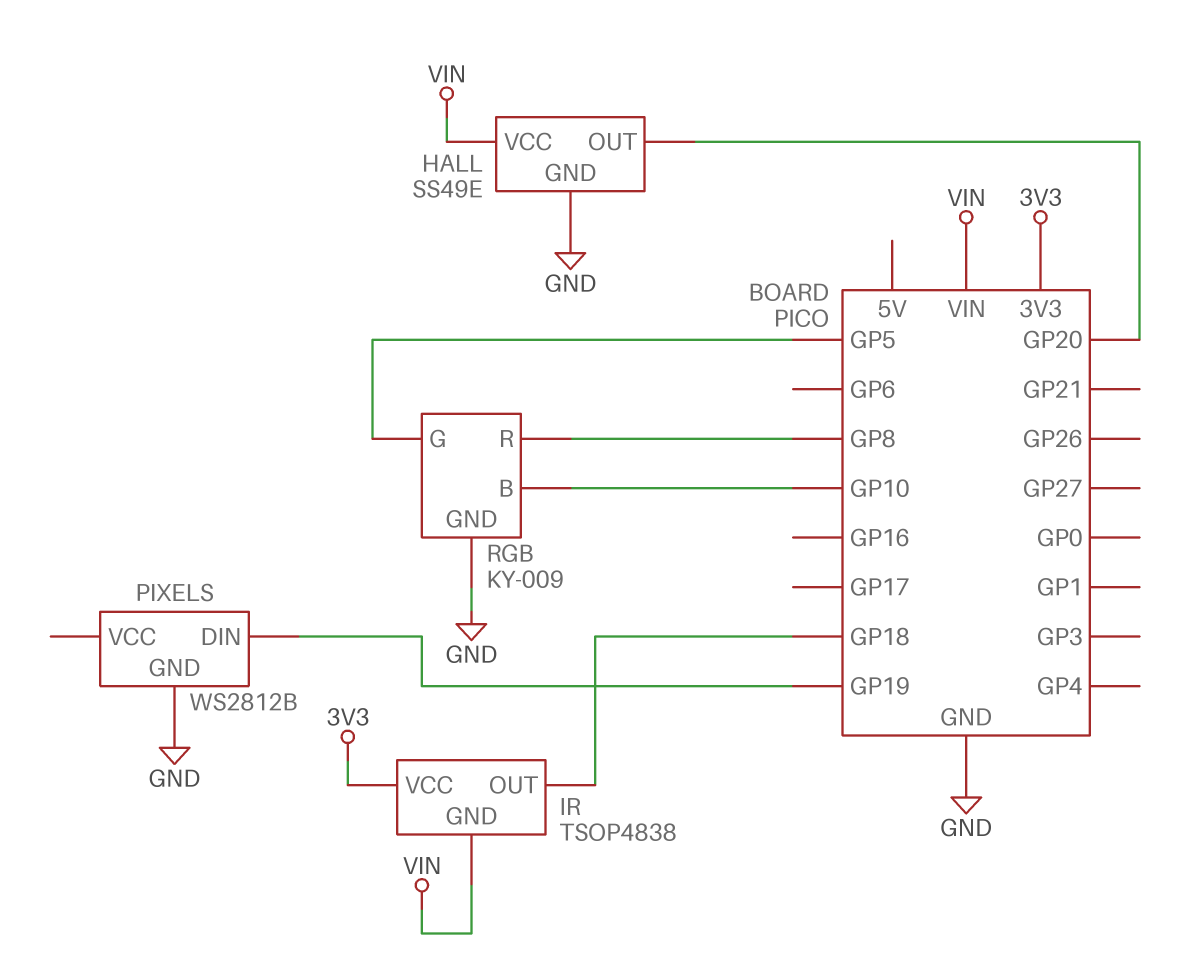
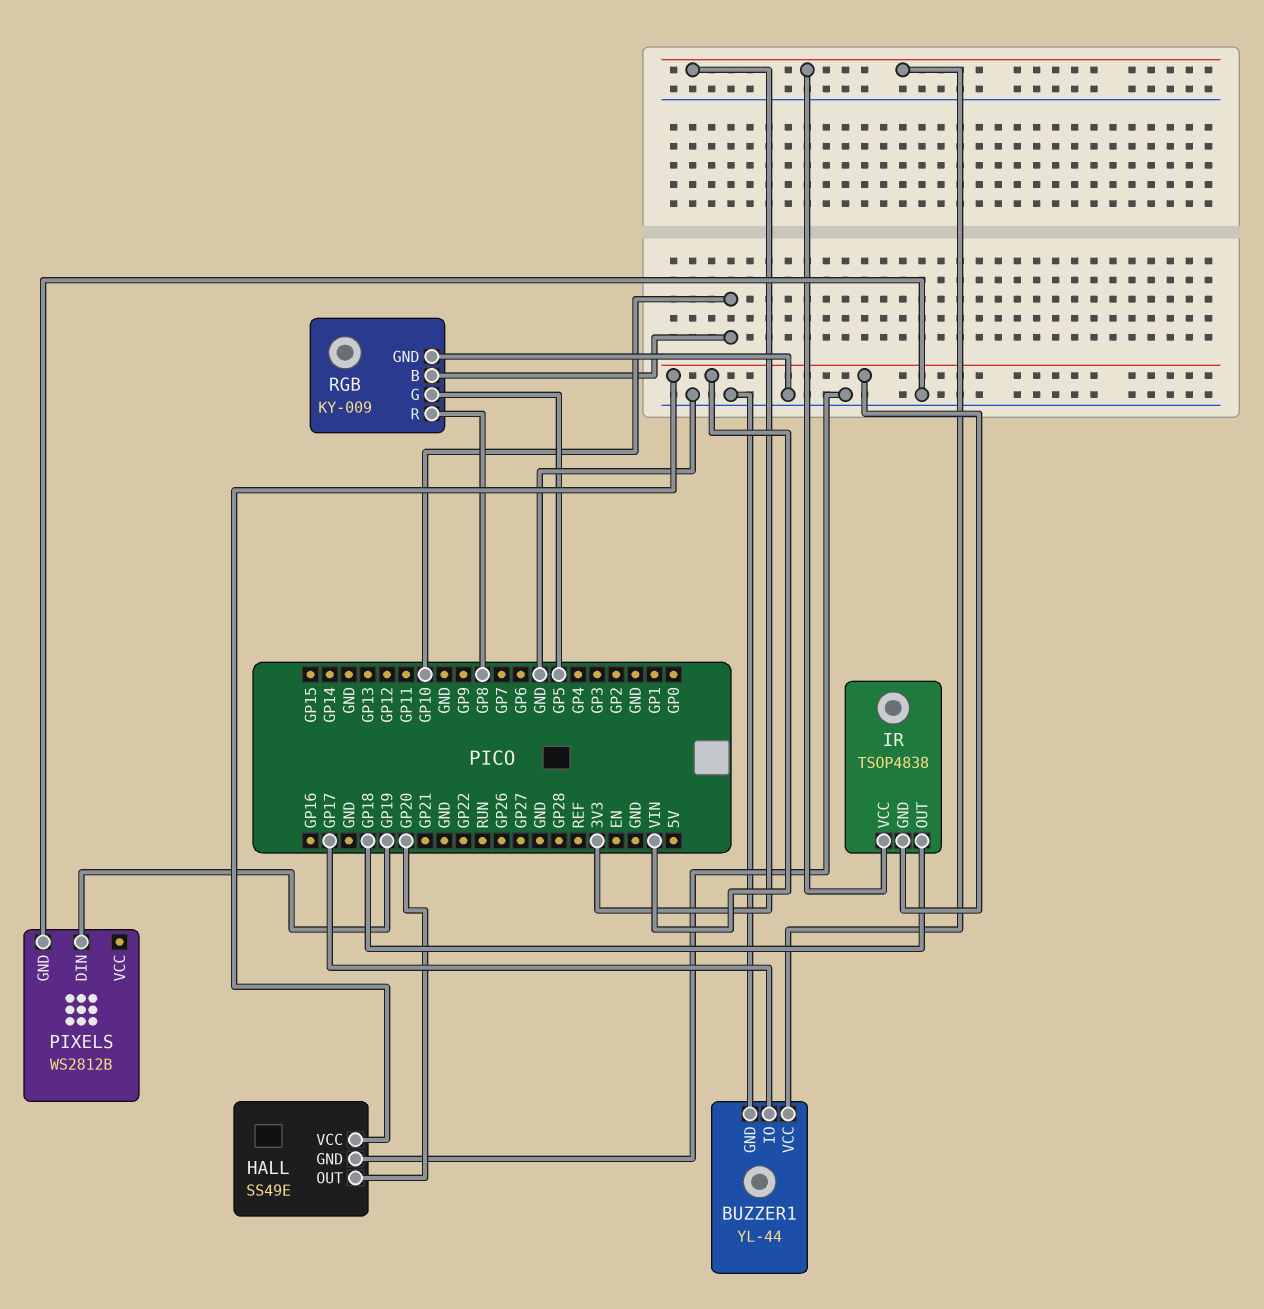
BUZZER1: none -> YL-44
BUZZER1 pin GND: none -> GND
BUZZER1 pin IO: none -> GP17
BUZZER1 pin VCC: none -> 3V3

